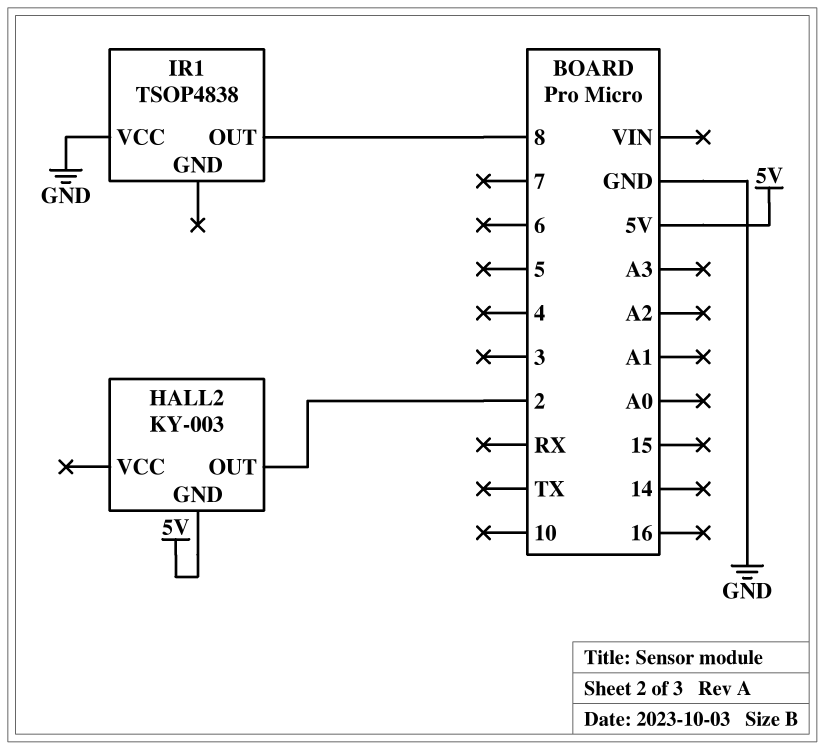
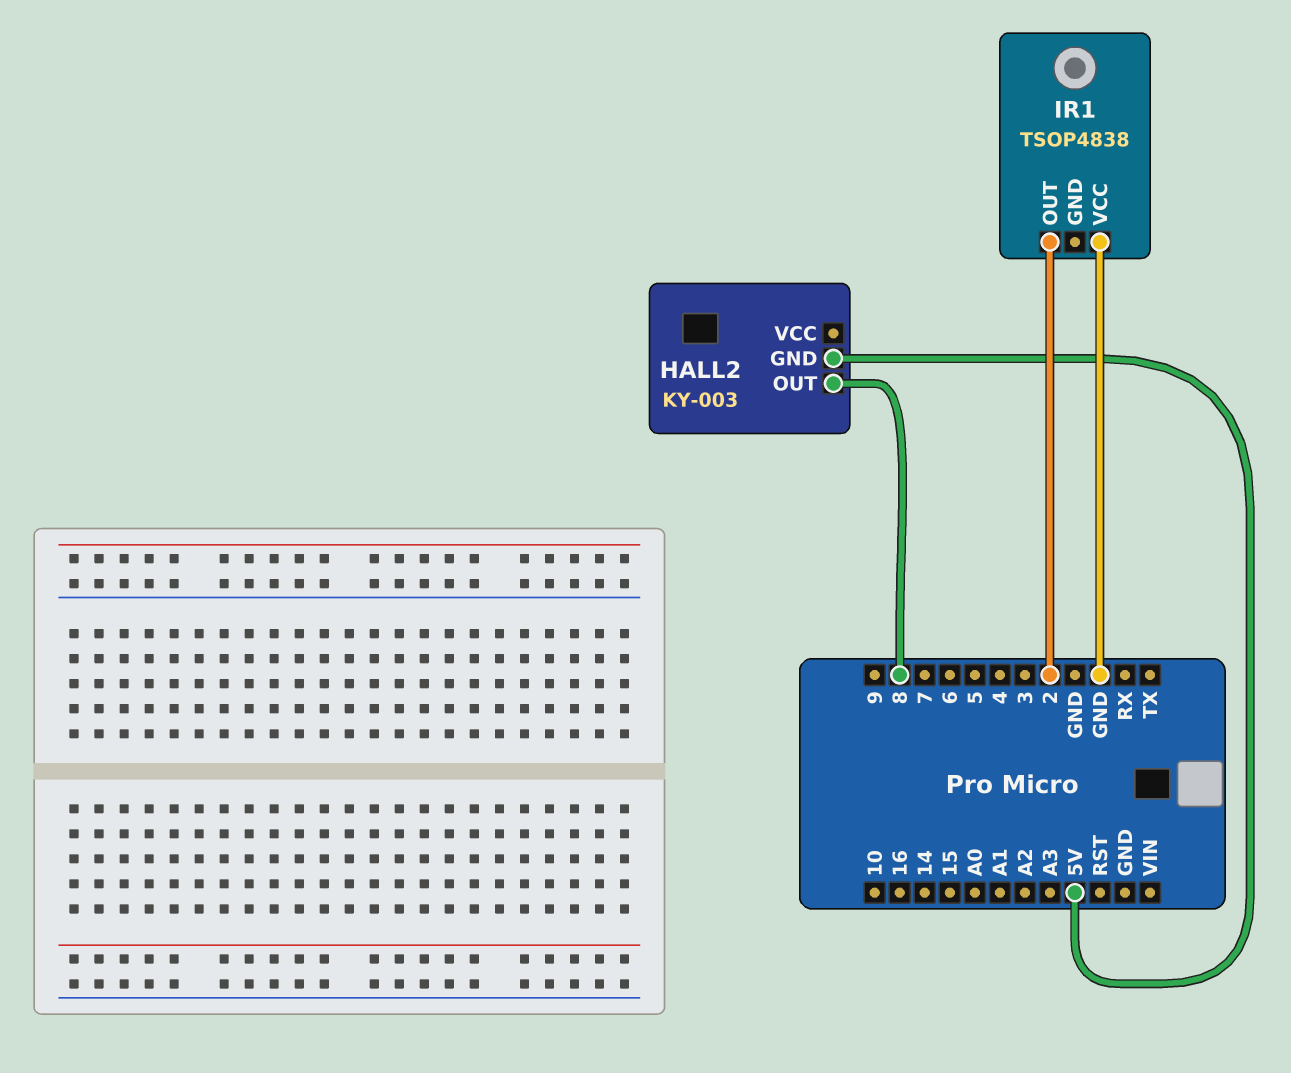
HALL2 pin OUT: 2 -> 8
IR1 pin OUT: 8 -> 2

